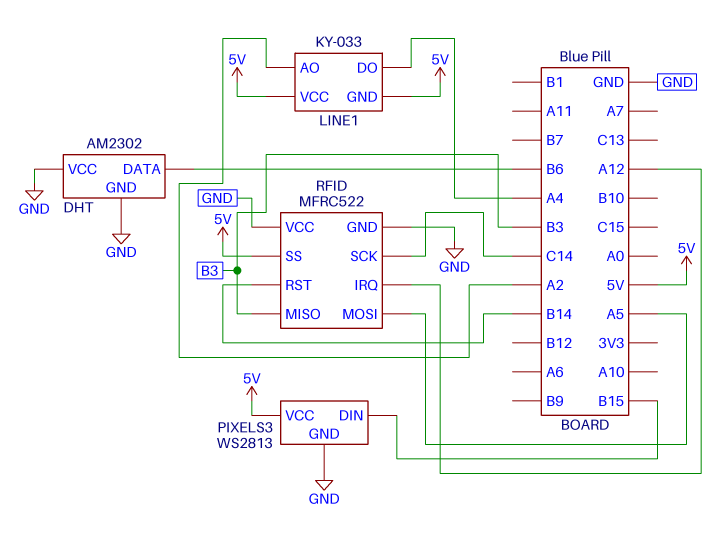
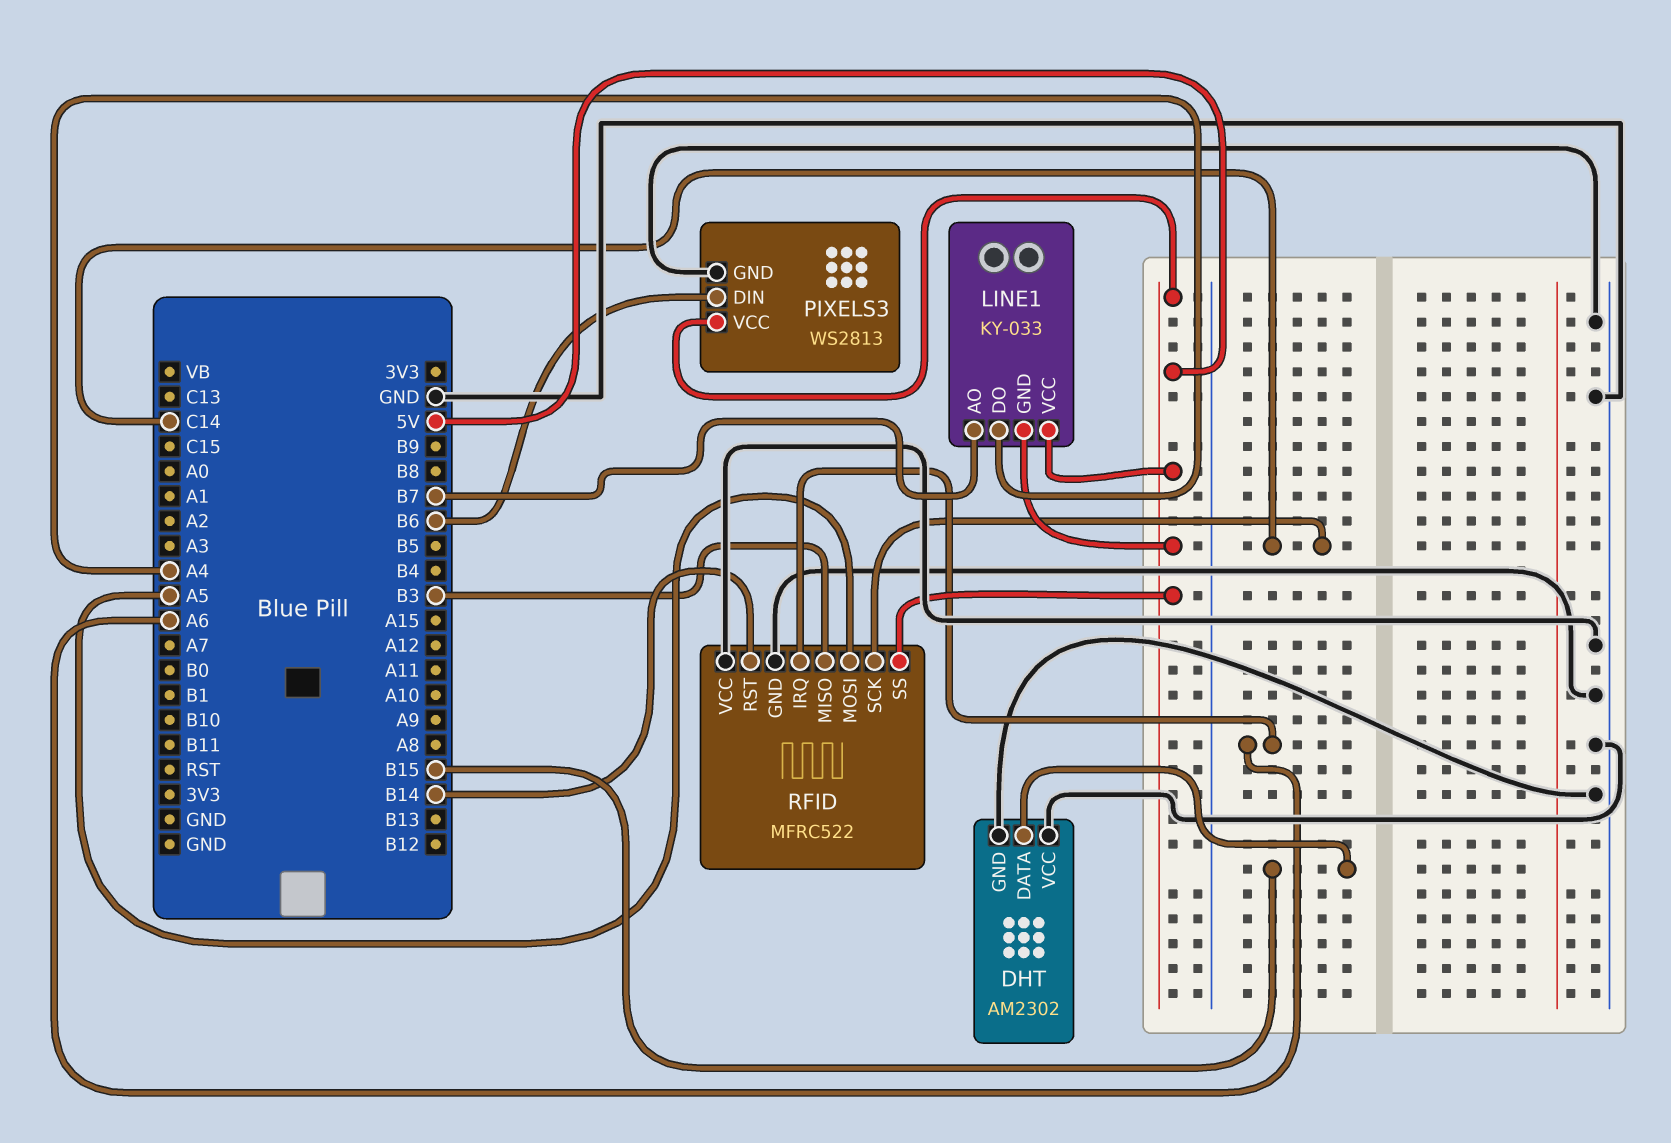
DHT pin DATA: B6 -> B15
LINE1 pin AO: A2 -> B7
PIXELS3 pin DIN: B15 -> B6
RFID pin IRQ: A12 -> A6

